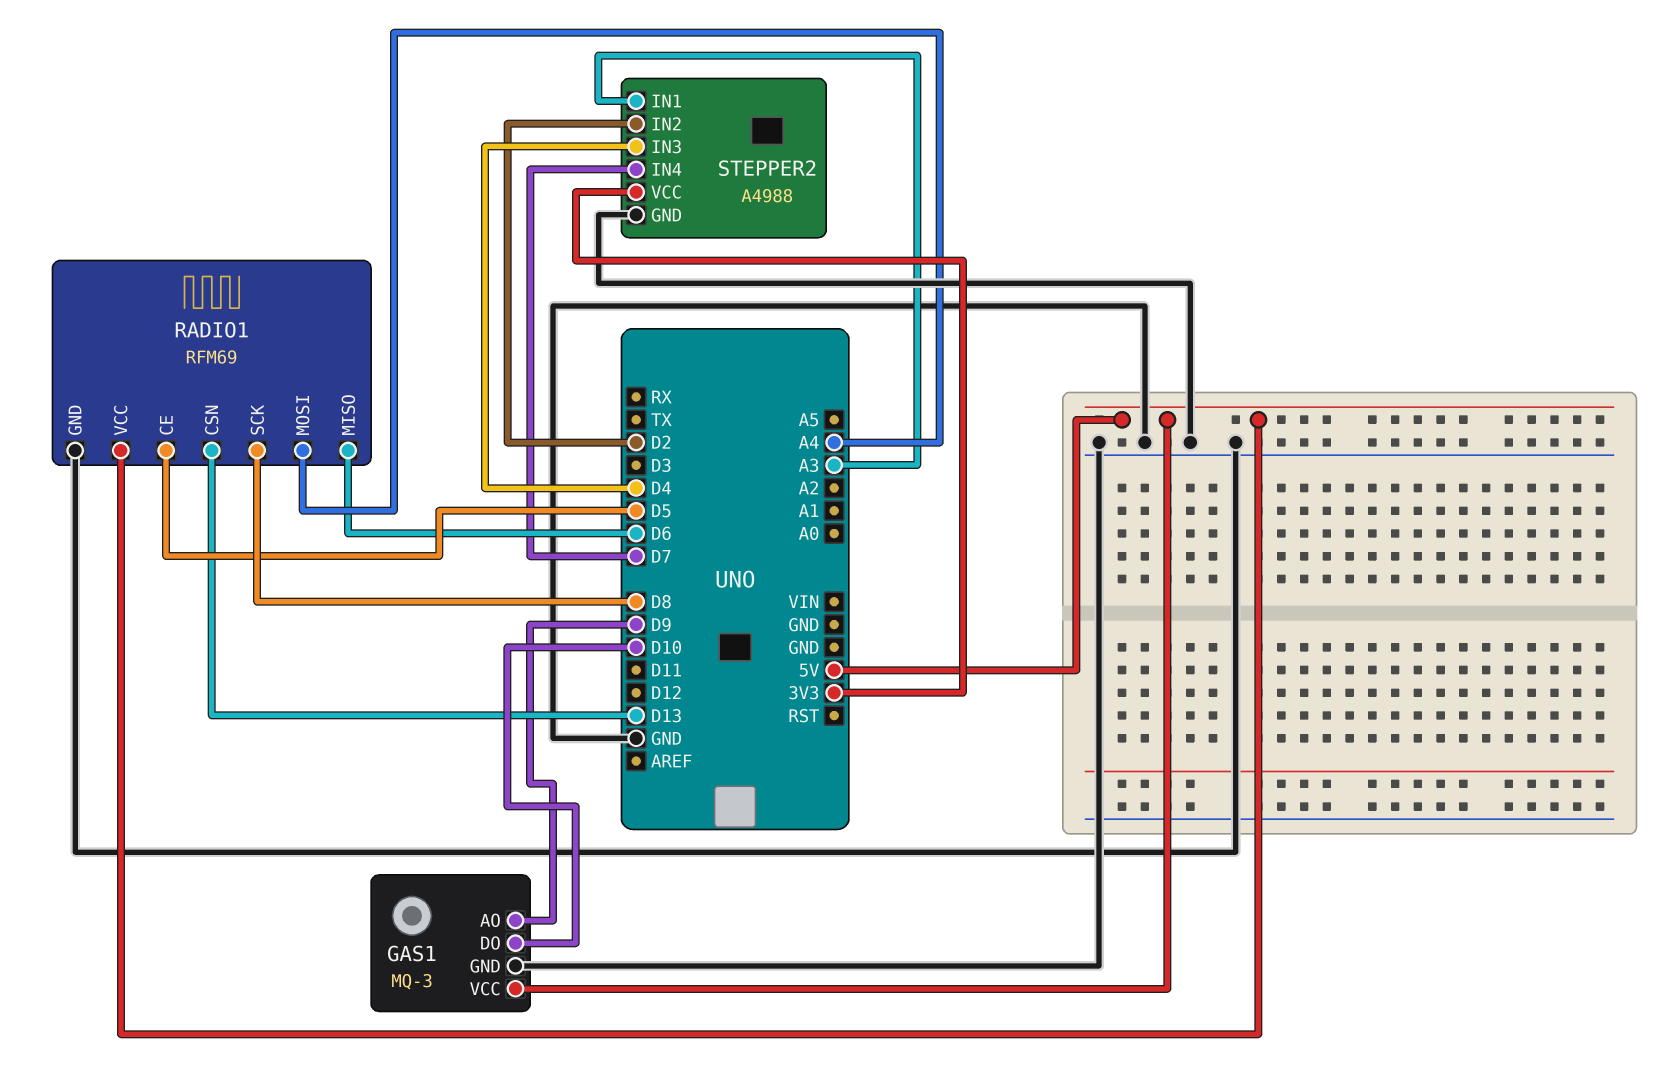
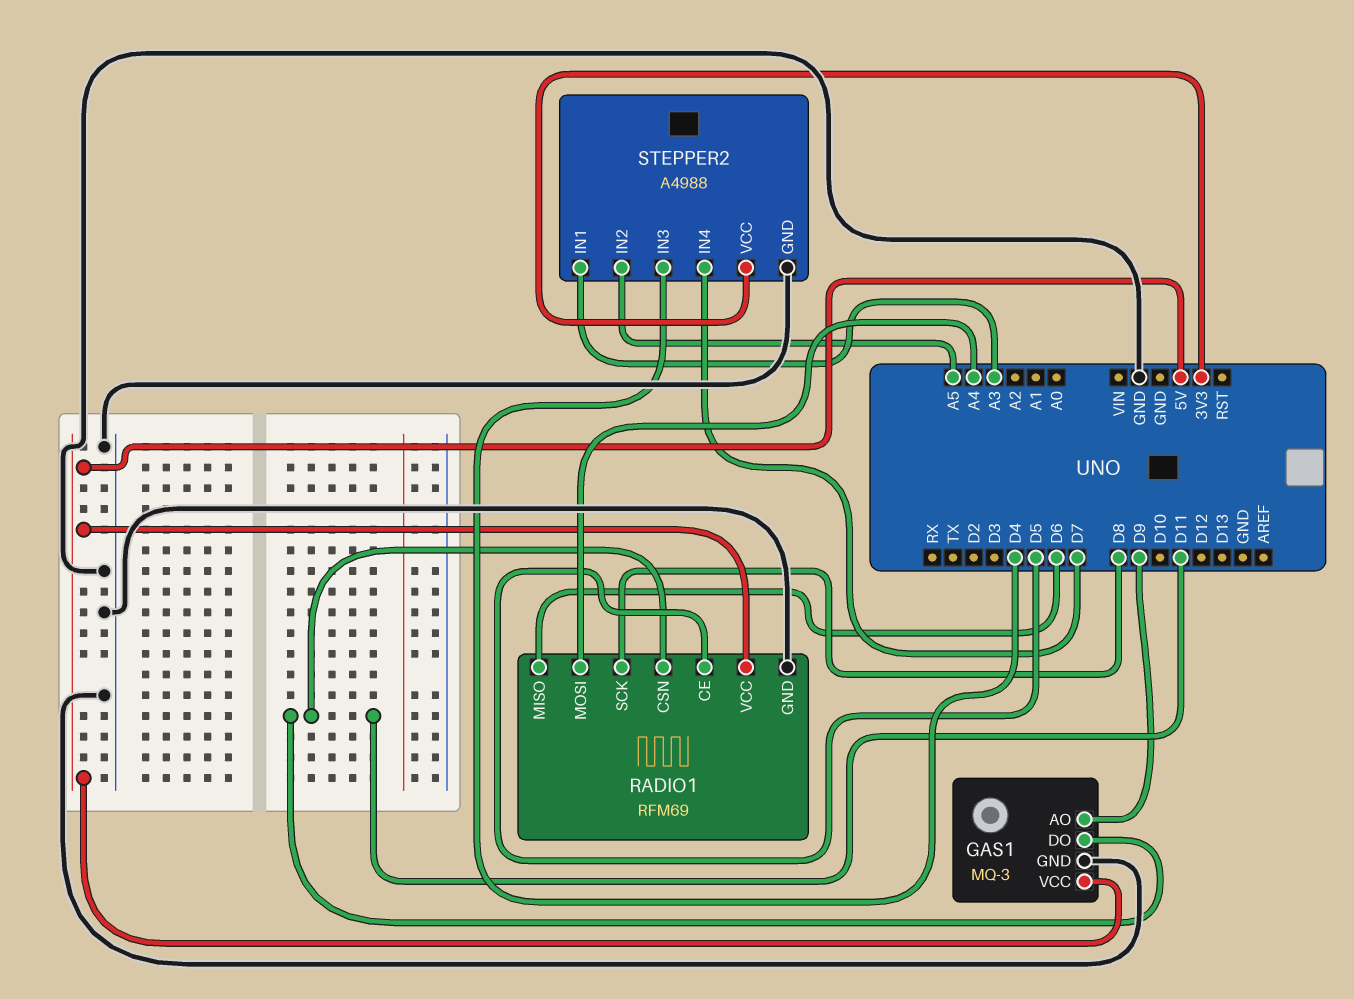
GAS1 pin DO: D10 -> D11
RADIO1 pin CSN: D13 -> D11
STEPPER2 pin IN2: D2 -> A5

